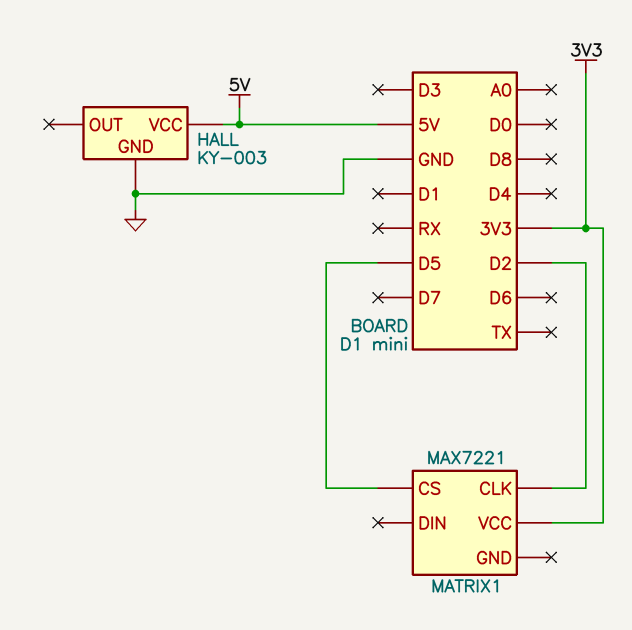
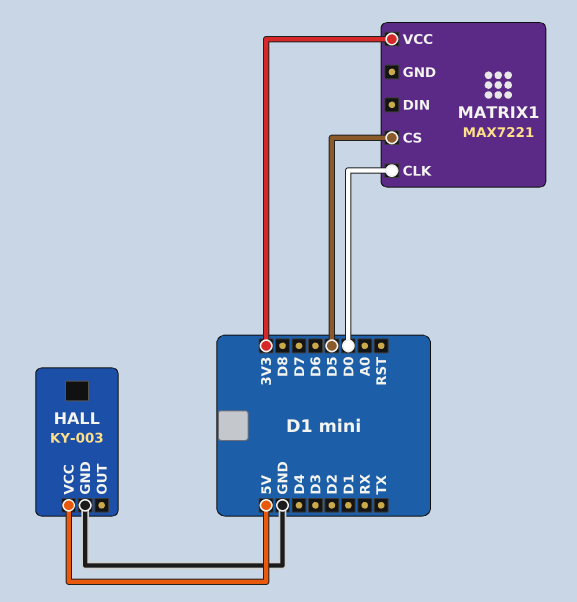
MATRIX1 pin CLK: D2 -> D0

